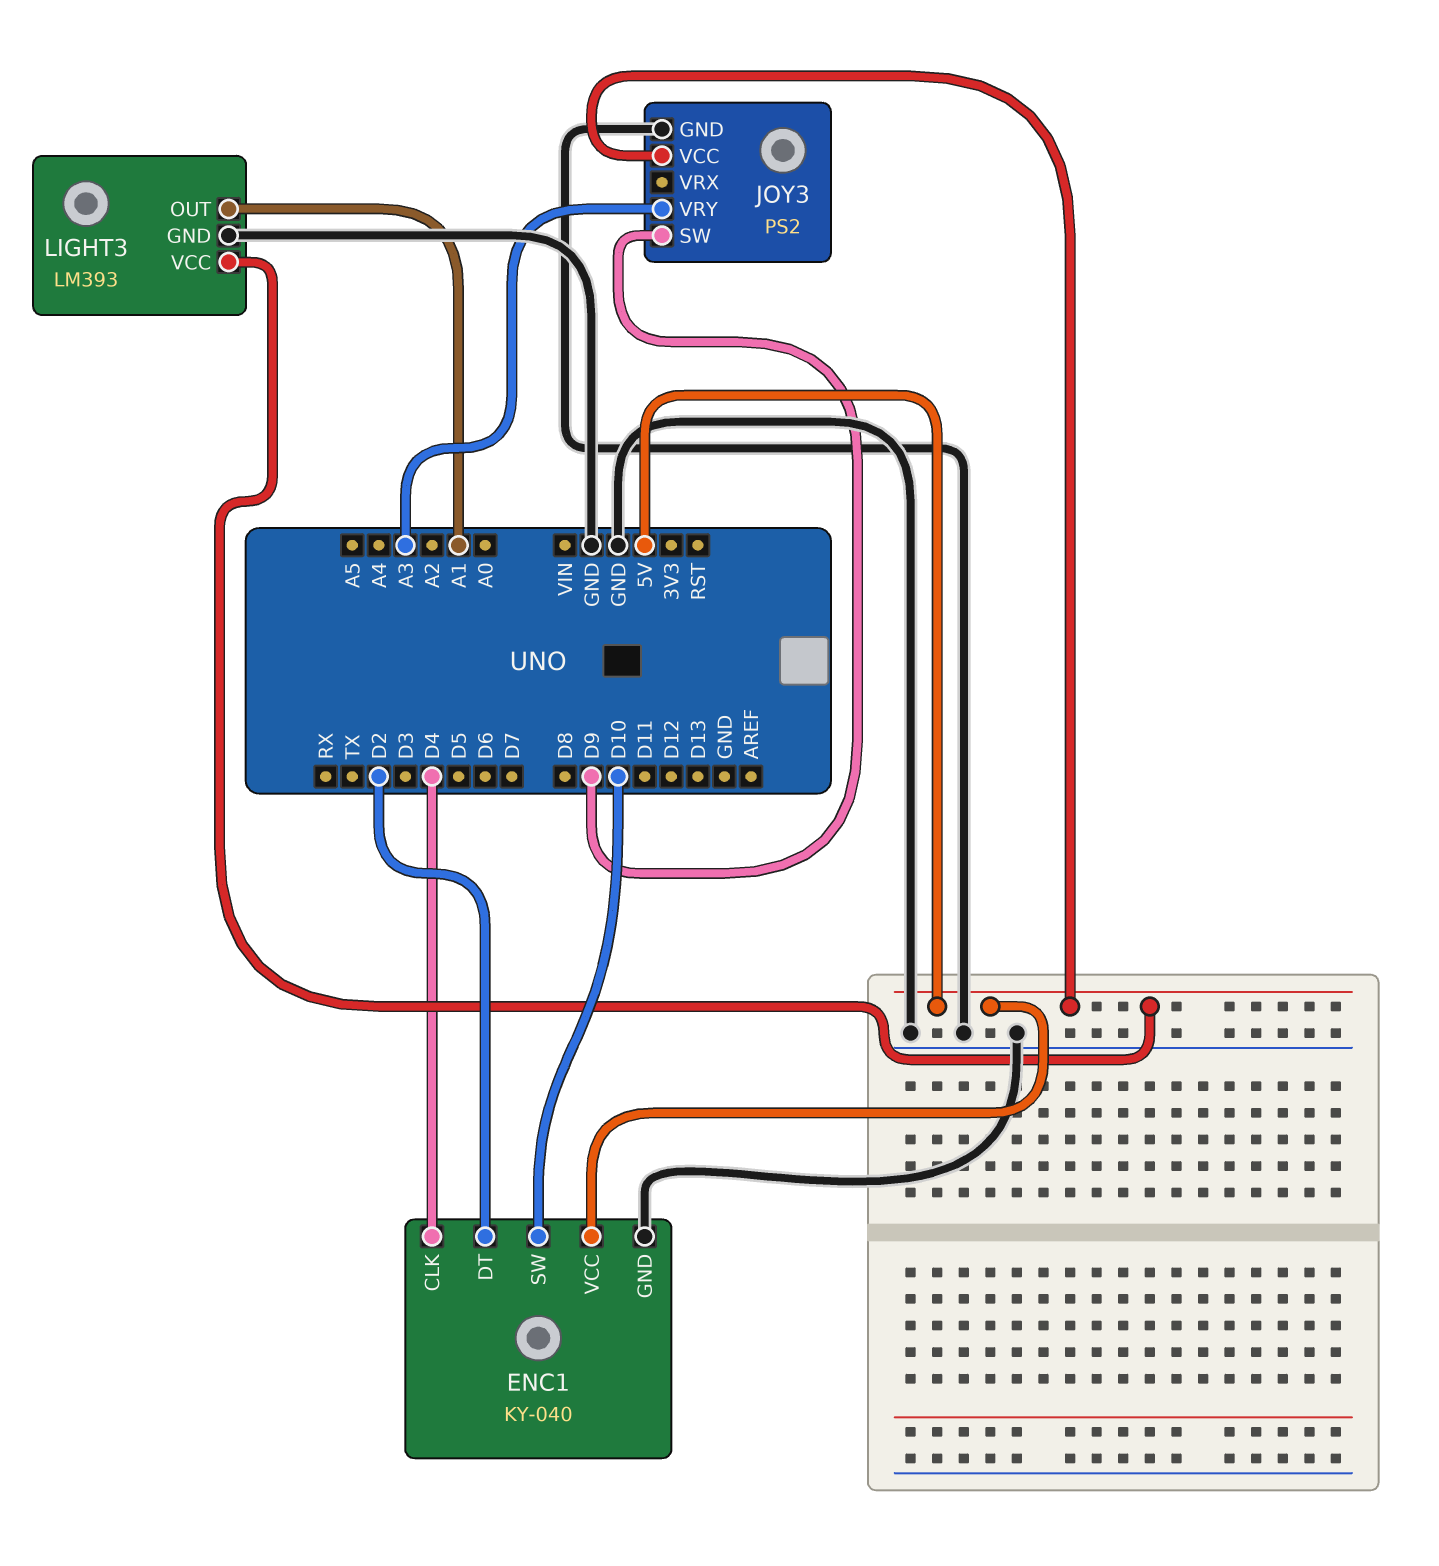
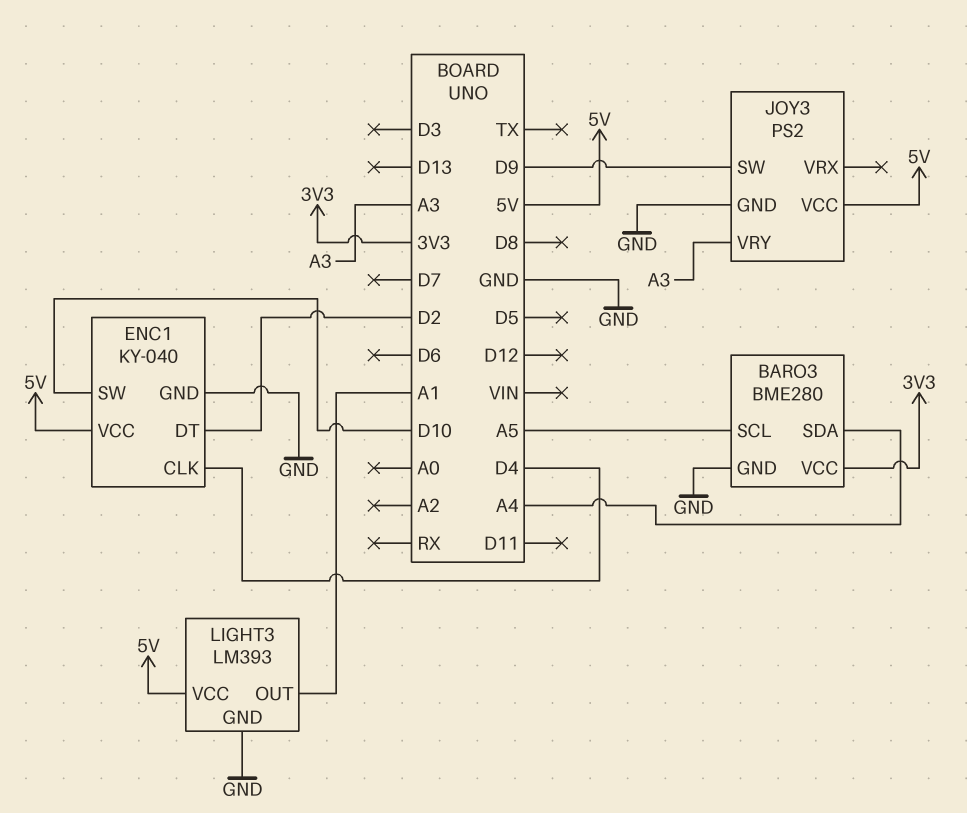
BARO3: none -> BME280
BARO3 pin GND: none -> GND
BARO3 pin SCL: none -> A5
BARO3 pin SDA: none -> A4
BARO3 pin VCC: none -> 3V3

